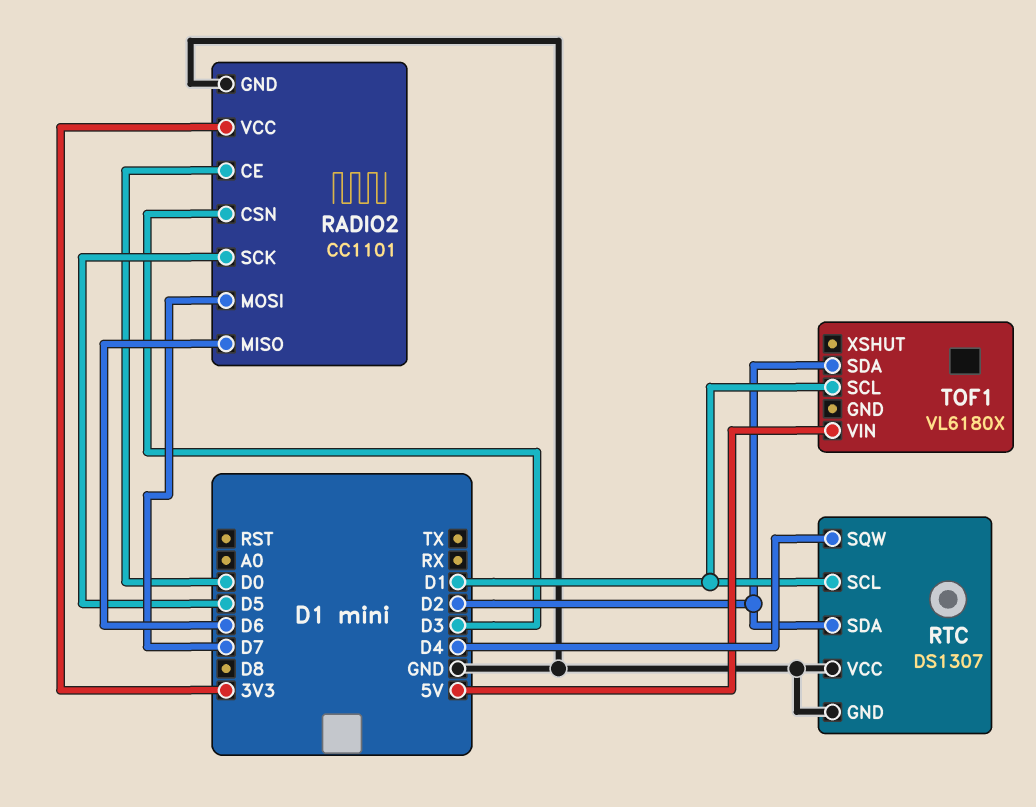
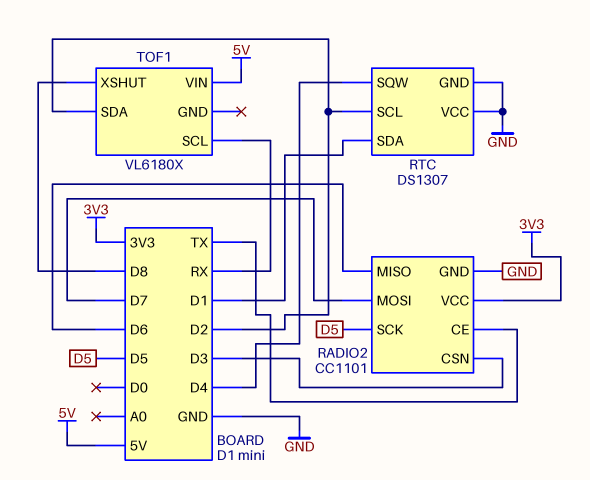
RADIO2 pin CE: D0 -> TX
RTC pin SCL: D1 -> D2
RTC pin SDA: D2 -> D1
TOF1 pin SCL: D1 -> RX
TOF1 pin XSHUT: none -> D8

